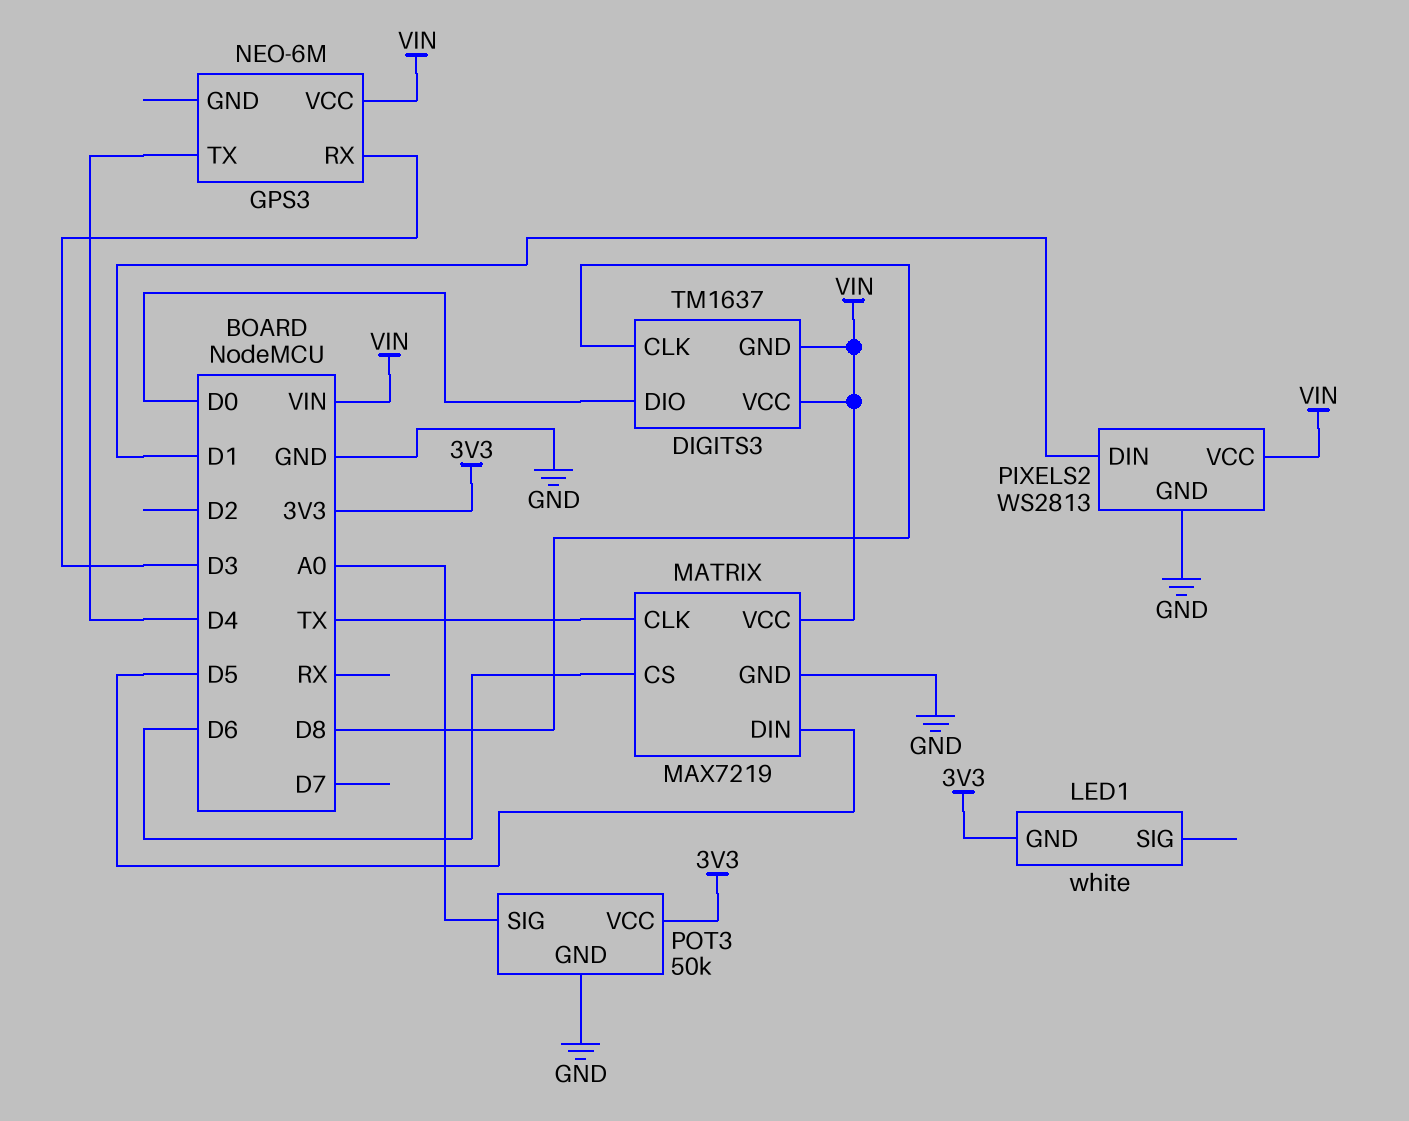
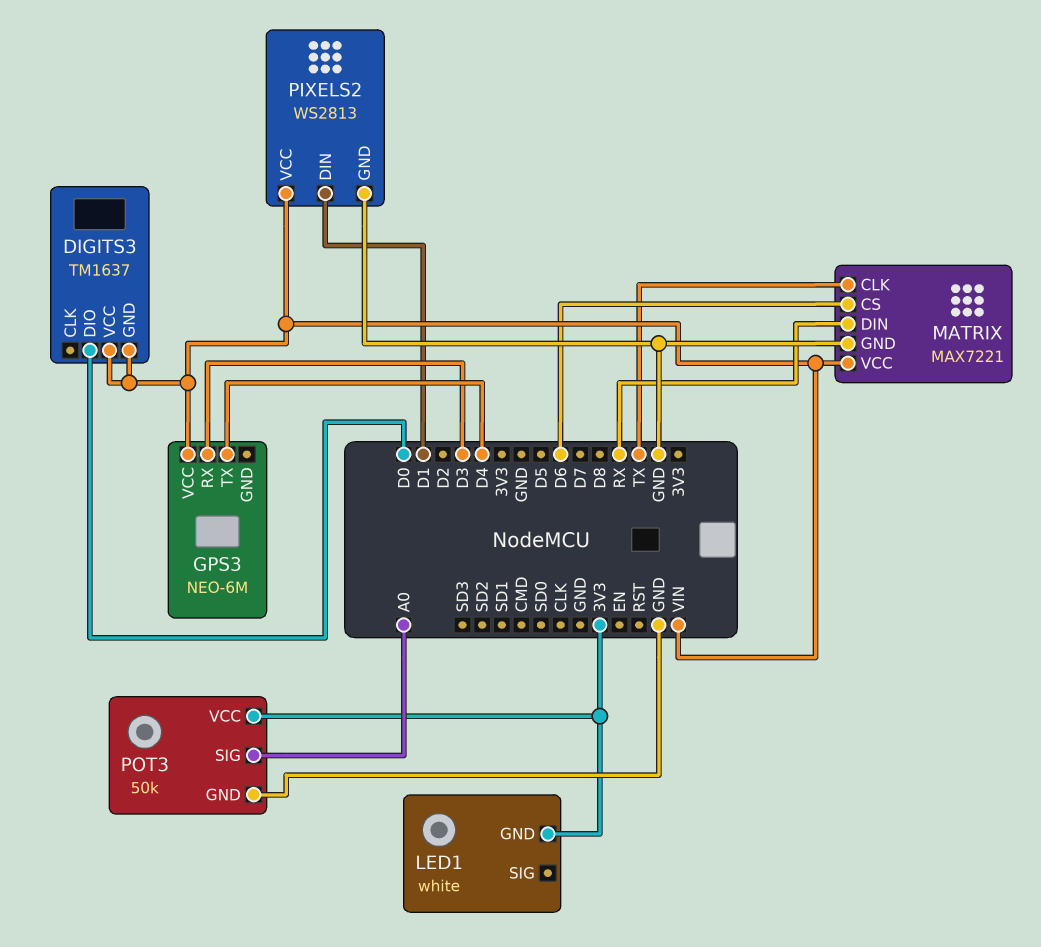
DIGITS3 pin CLK: D8 -> none
MATRIX: MAX7219 -> MAX7221
MATRIX pin DIN: D5 -> RX

